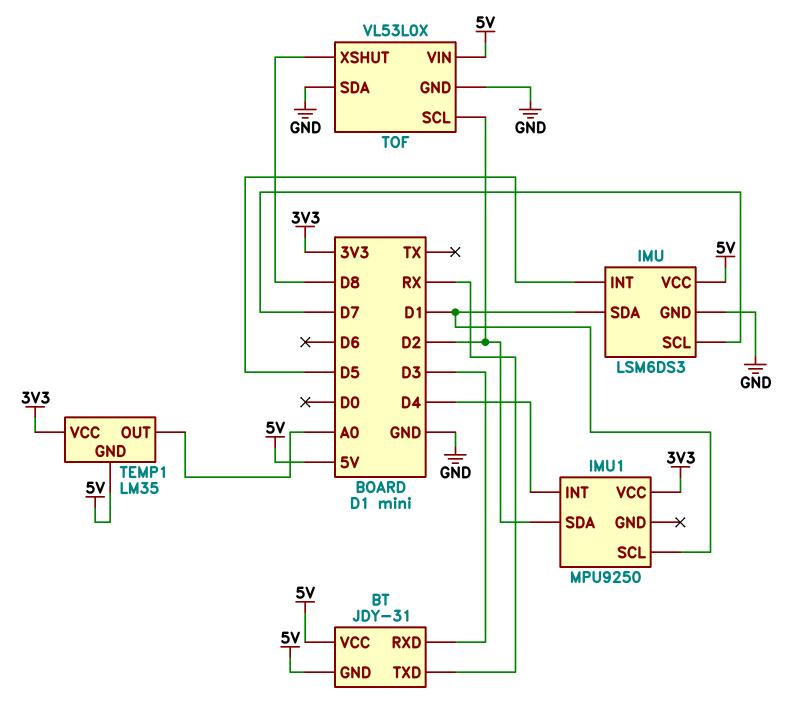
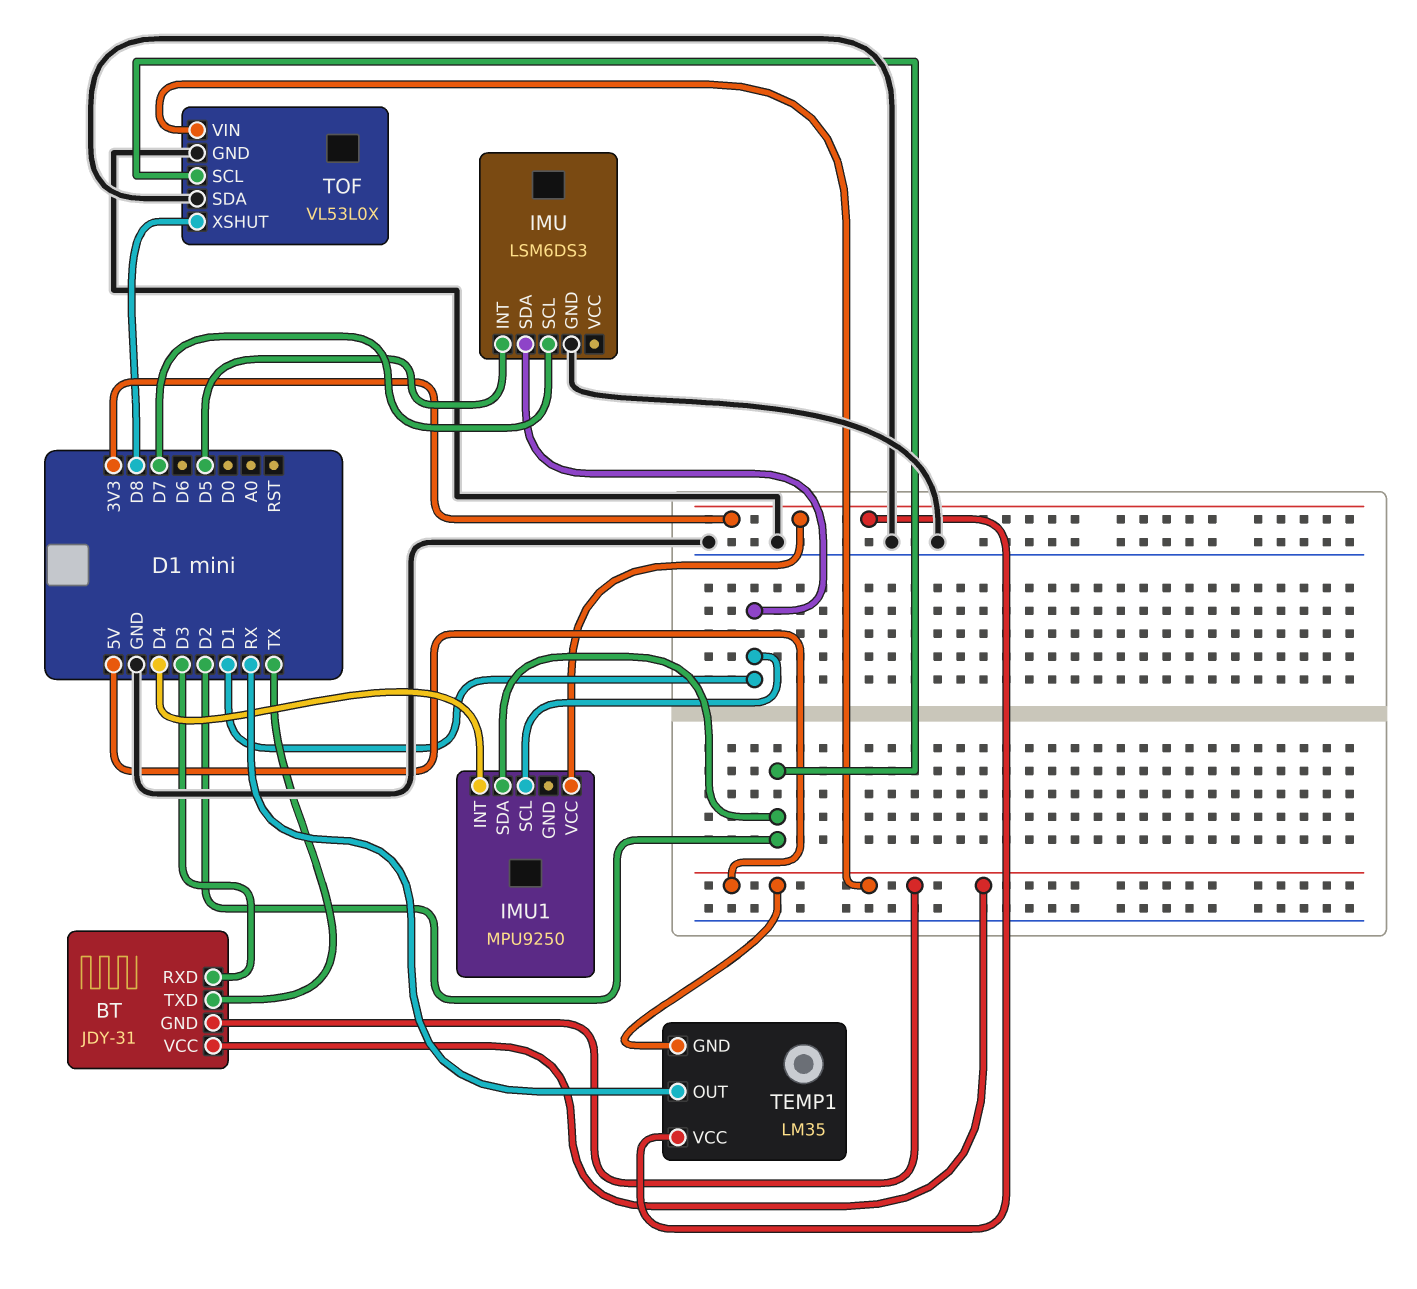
BT pin TXD: RX -> TX
IMU pin VCC: 5V -> none
TEMP1 pin OUT: A0 -> RX

